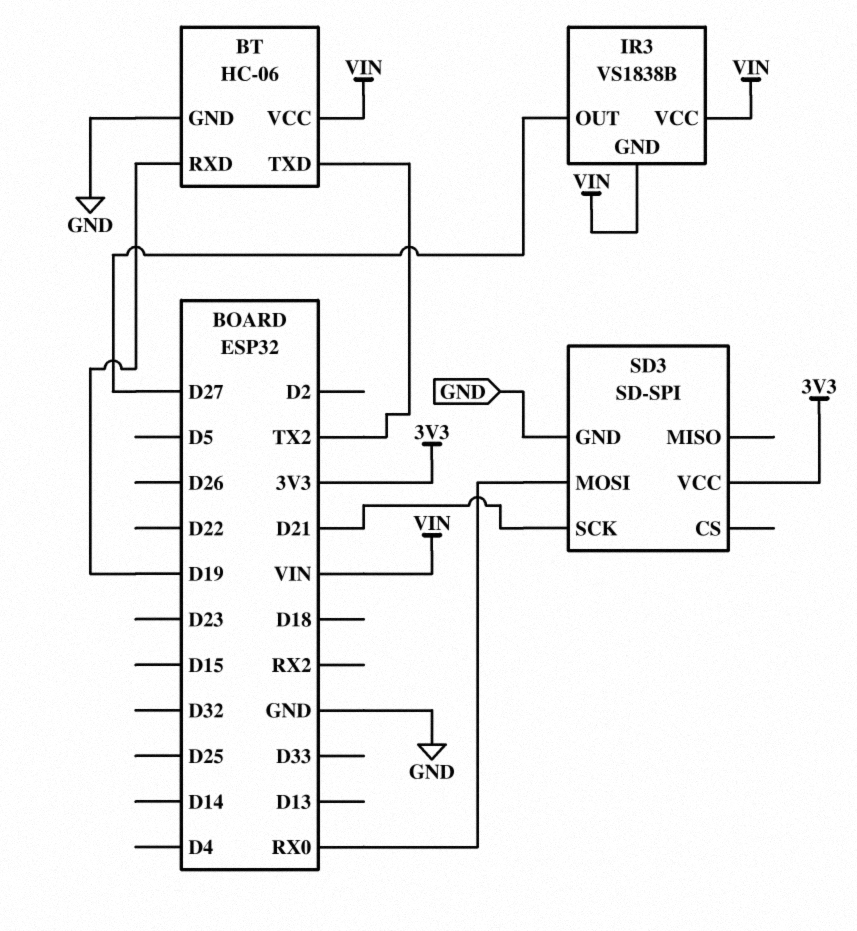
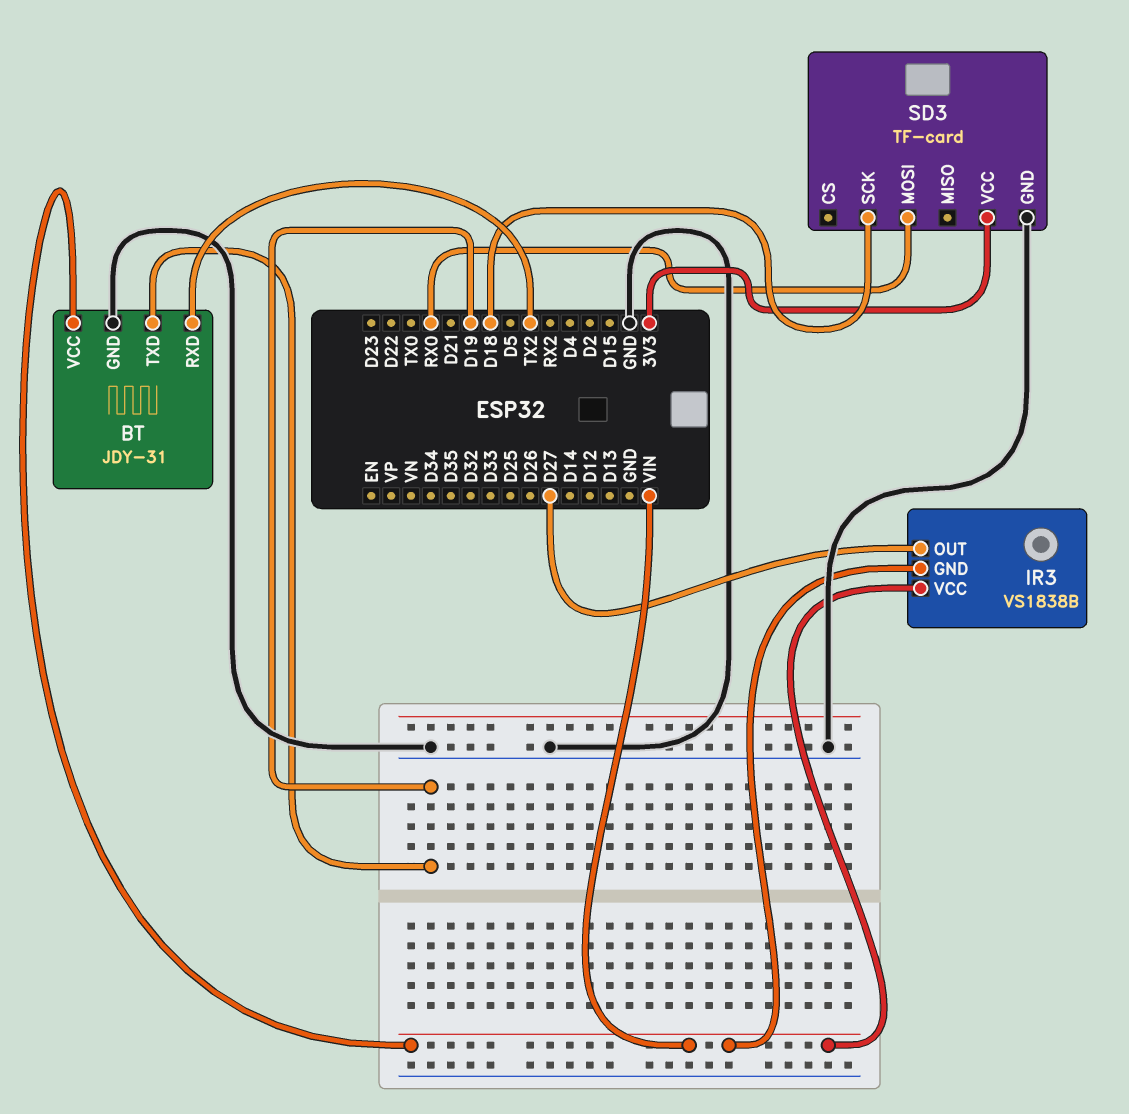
BT: HC-06 -> JDY-31
BT pin RXD: D19 -> TX2
BT pin TXD: TX2 -> D19
SD3: SD-SPI -> TF-card
SD3 pin SCK: D21 -> D18

